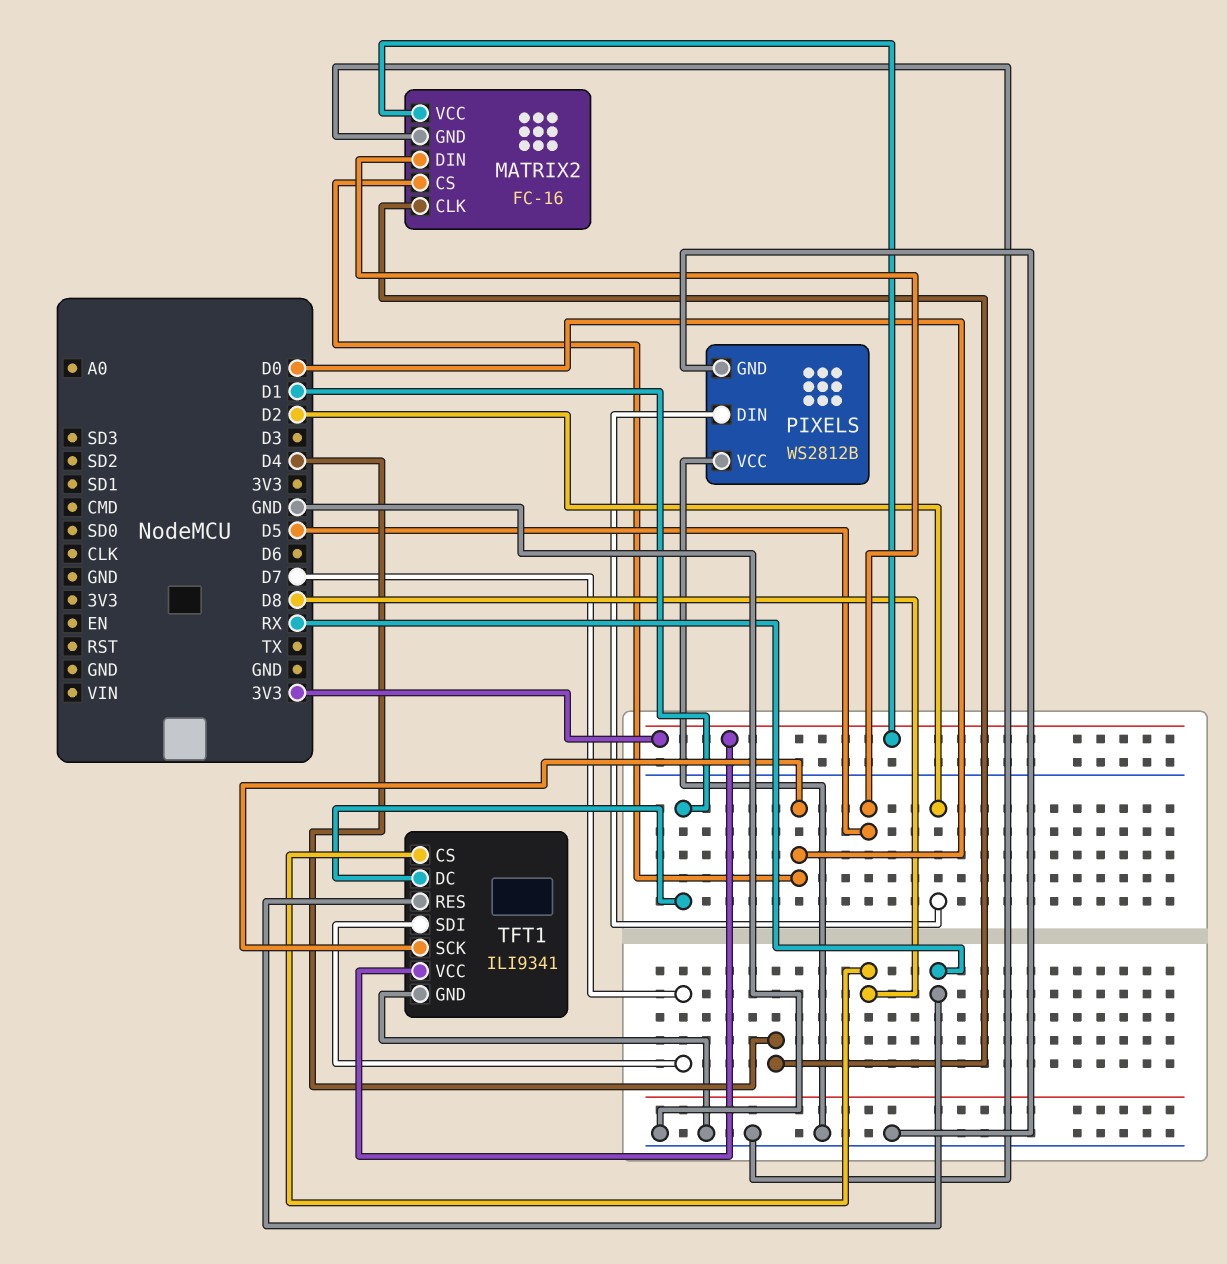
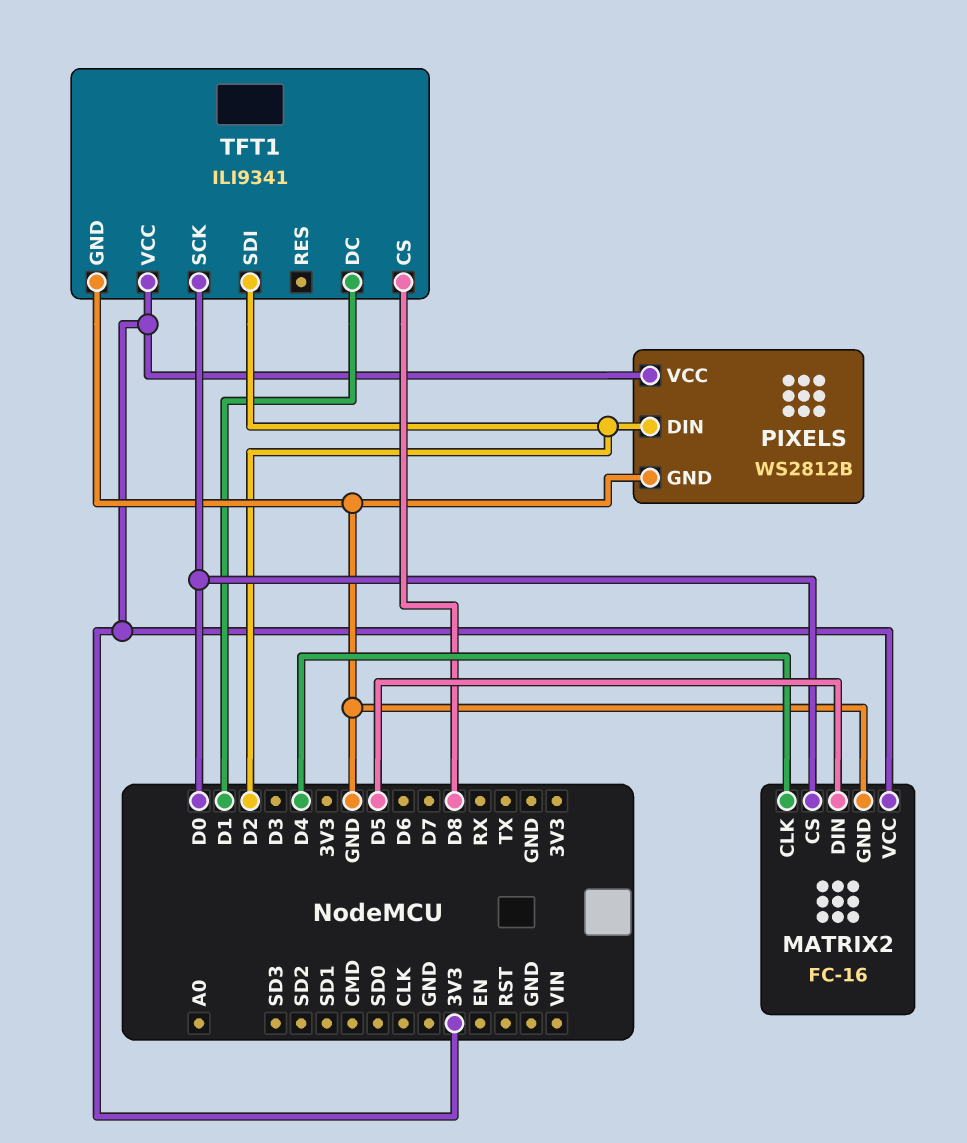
PIXELS pin VCC: GND -> 3V3
TFT1 pin RES: RX -> none
TFT1 pin SDI: D7 -> D2

